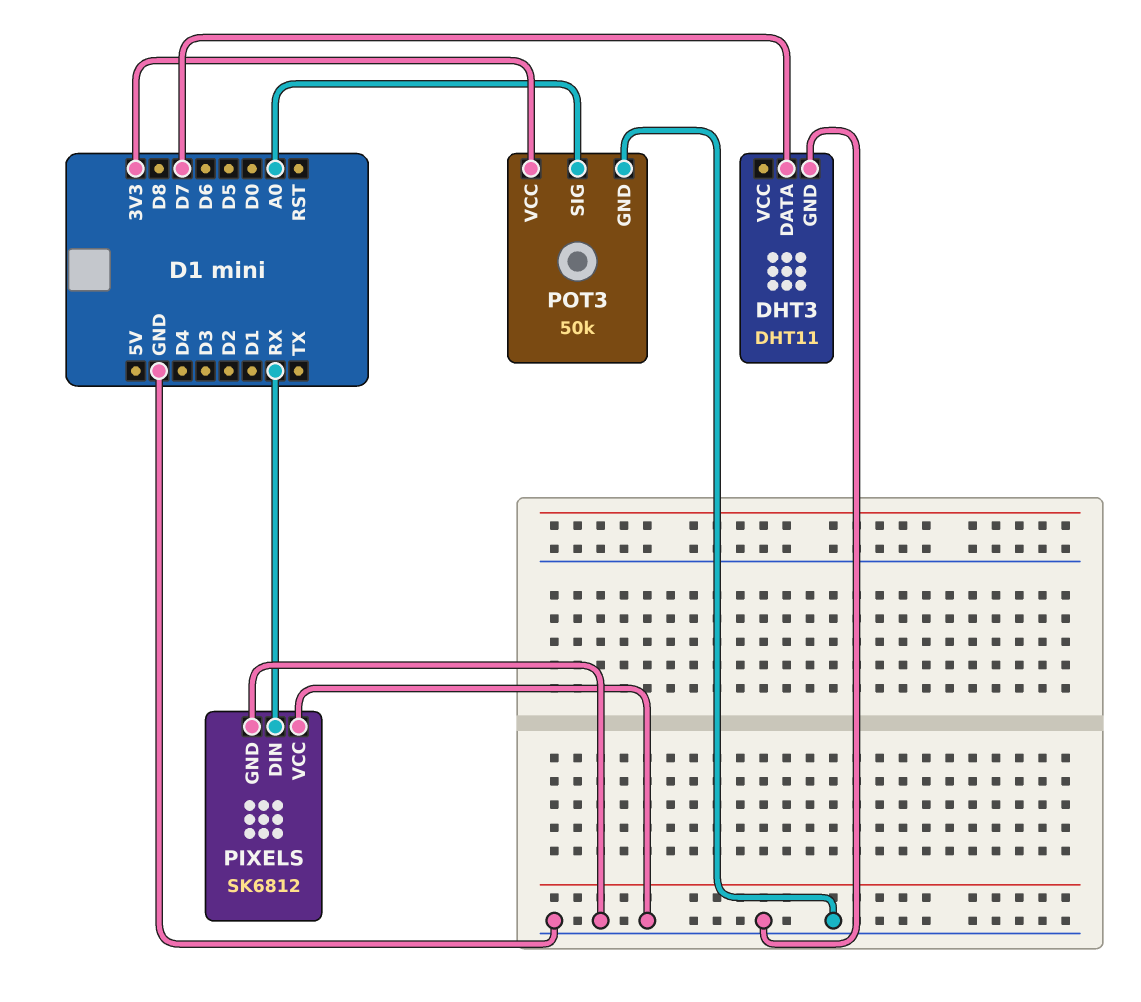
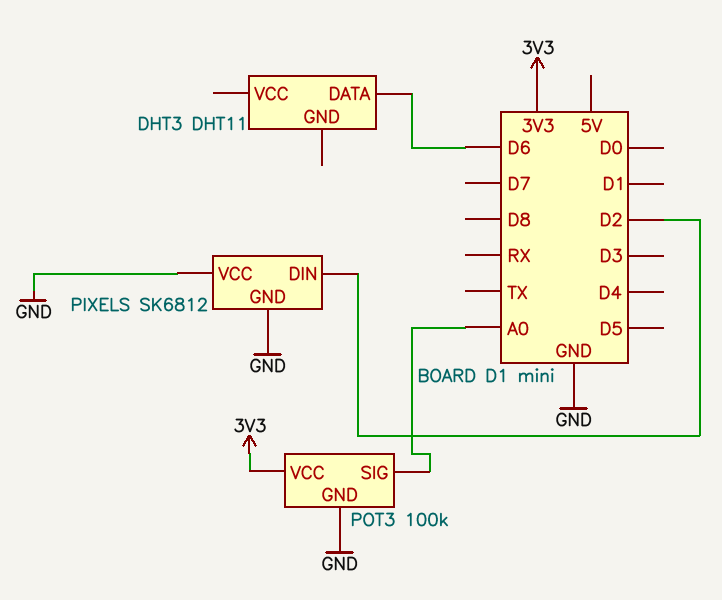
DHT3 pin DATA: D7 -> D6
DHT3 pin GND: GND -> none
PIXELS pin DIN: RX -> D2
POT3: 50k -> 100k

